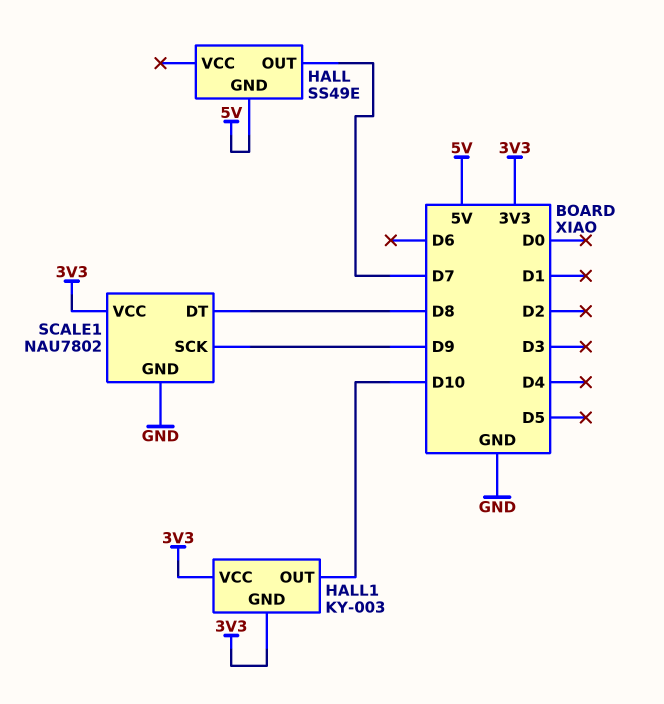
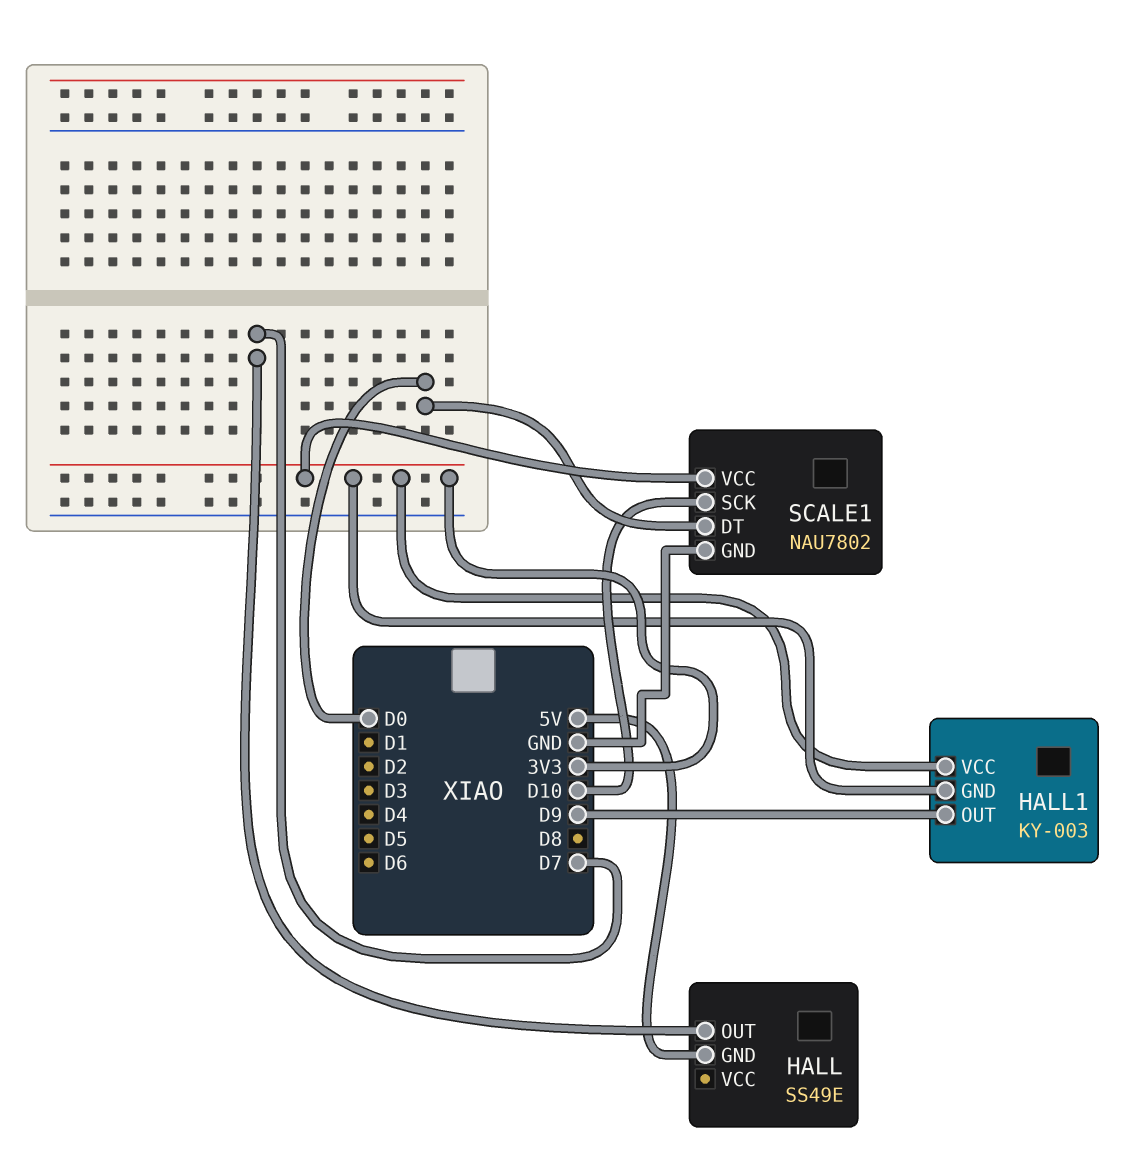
HALL1 pin OUT: D10 -> D9
SCALE1 pin DT: D8 -> D0
SCALE1 pin SCK: D9 -> D10

